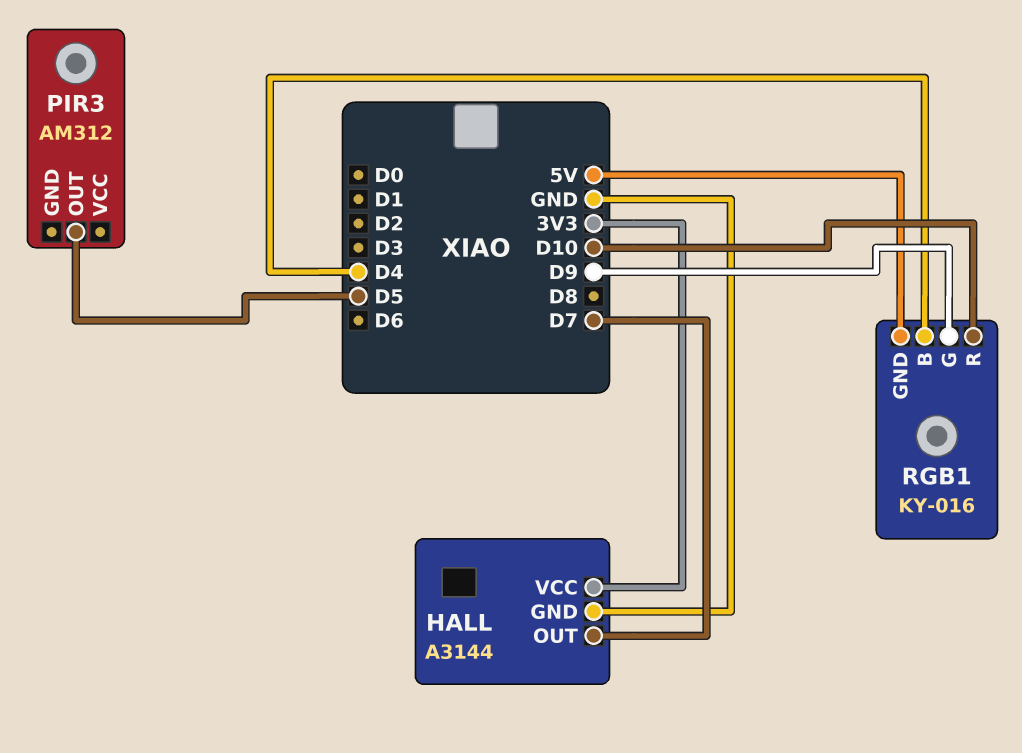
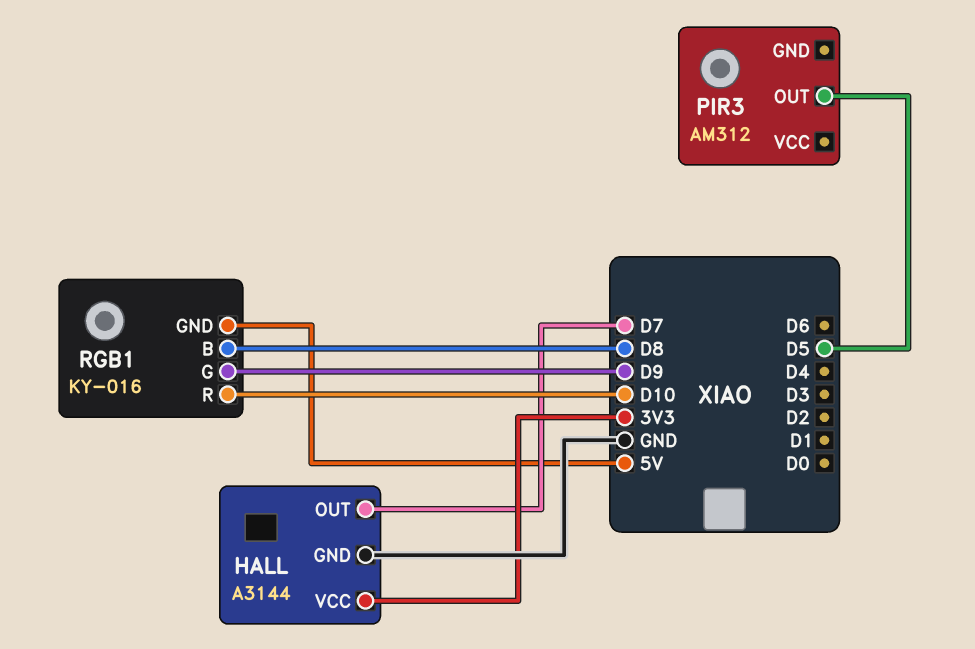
RGB1 pin B: D4 -> D8

